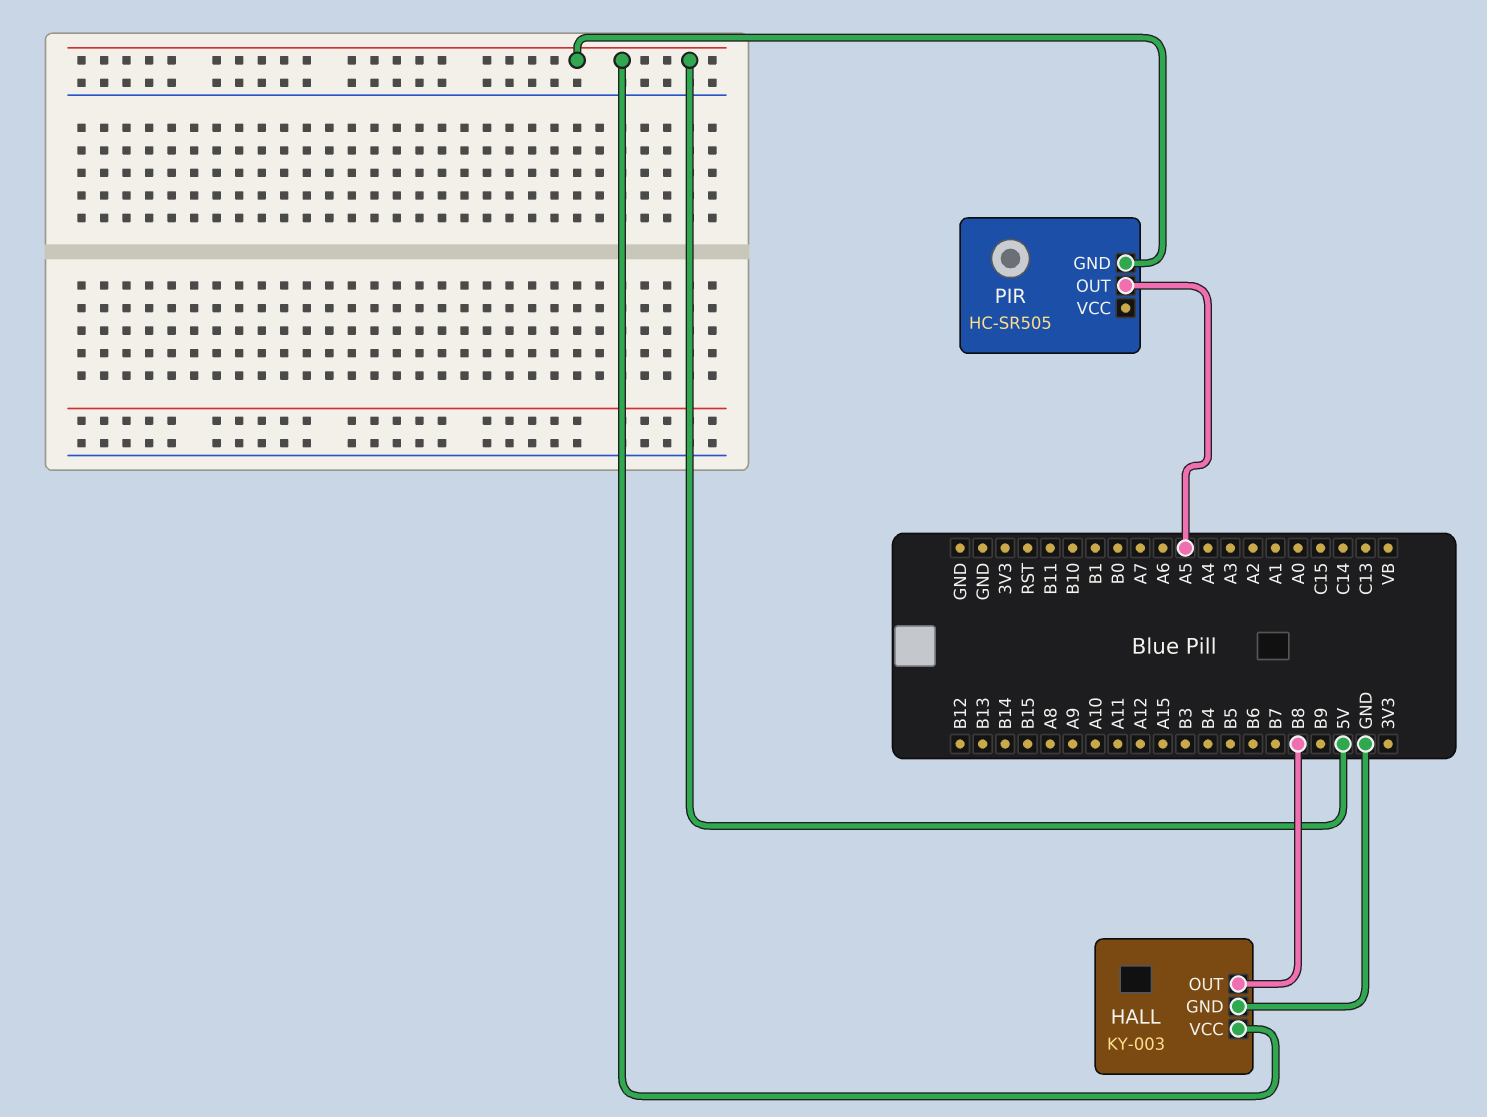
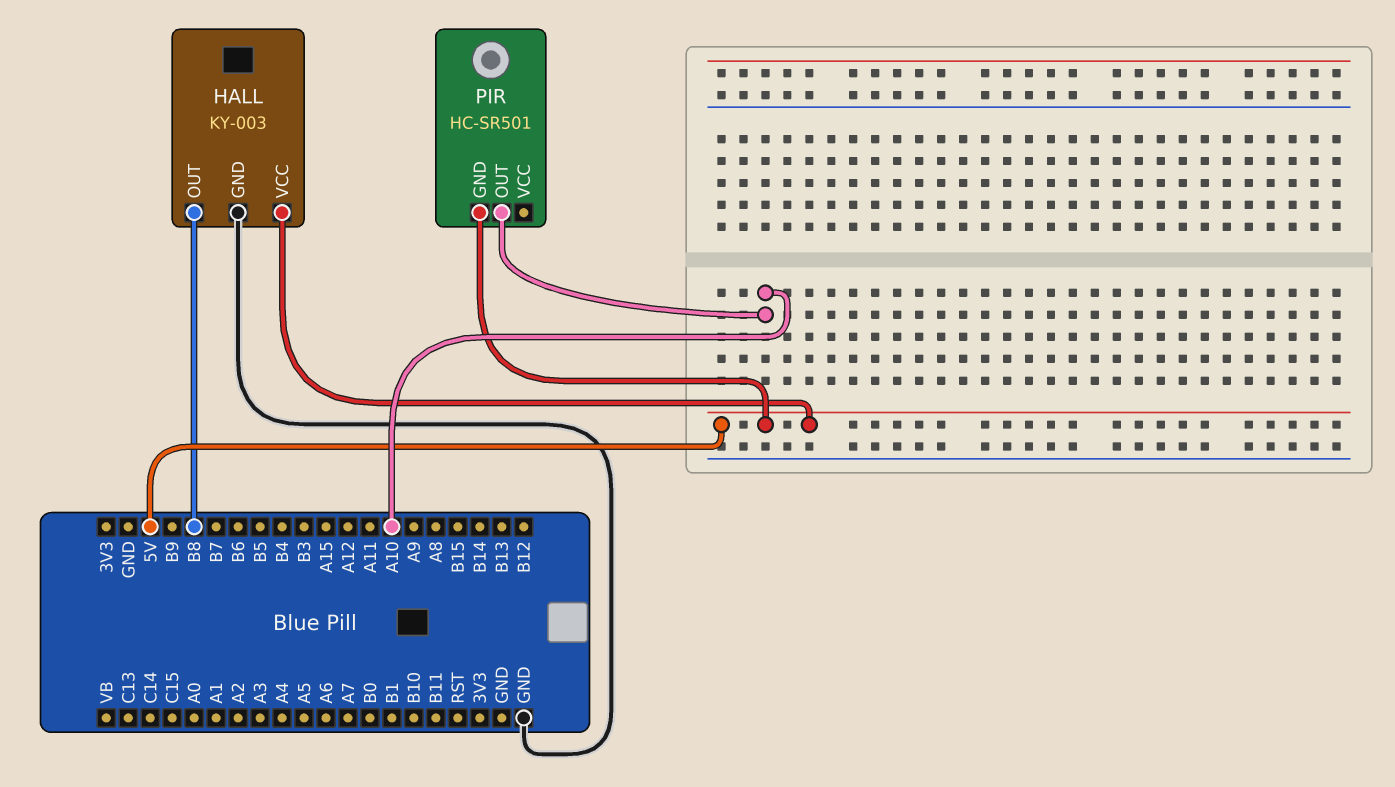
PIR: HC-SR505 -> HC-SR501
PIR pin OUT: A5 -> A10

